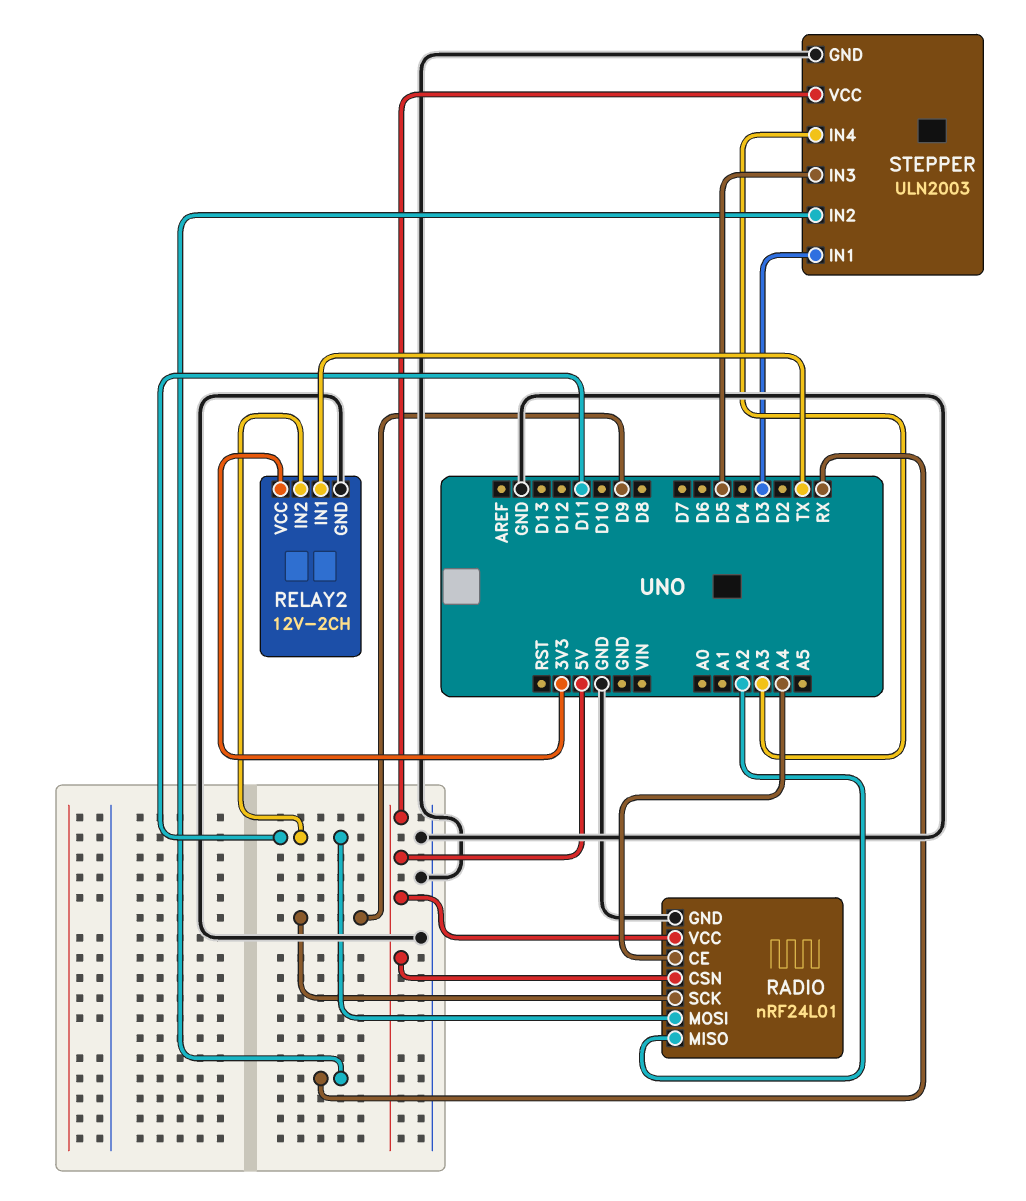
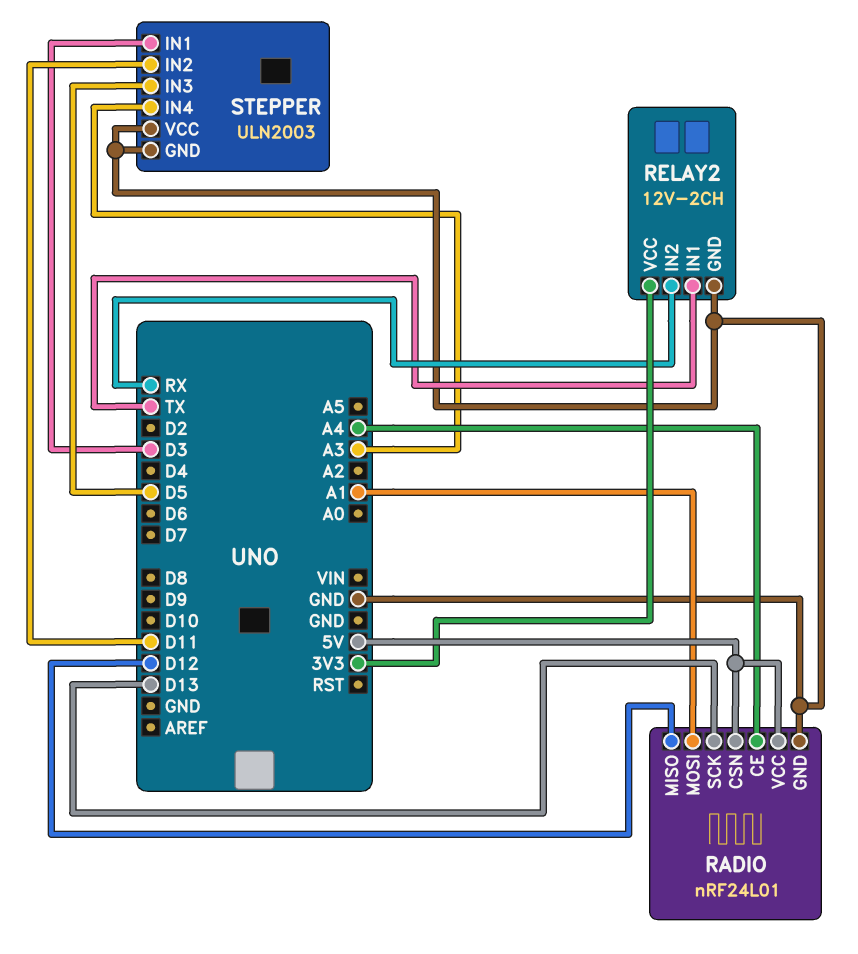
RADIO pin MISO: A2 -> D12
RADIO pin MOSI: D11 -> A1
RADIO pin SCK: D9 -> D13
RELAY2 pin IN2: D11 -> RX
STEPPER pin IN2: RX -> D11
STEPPER pin VCC: 5V -> GND

